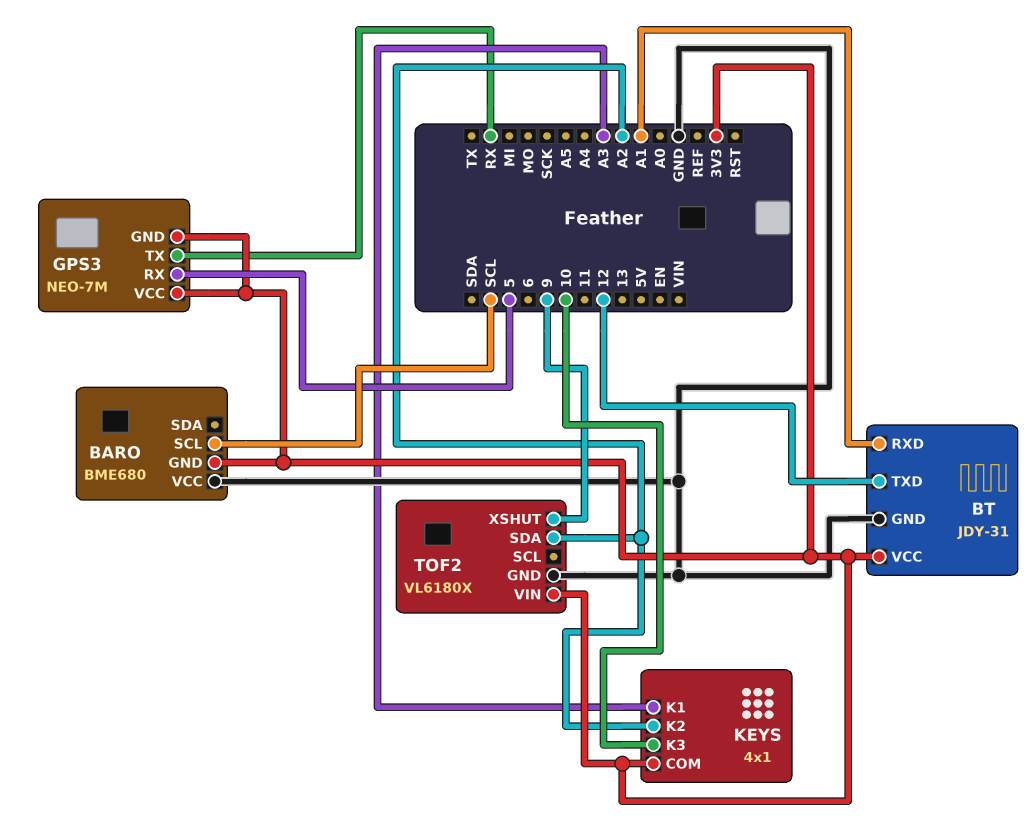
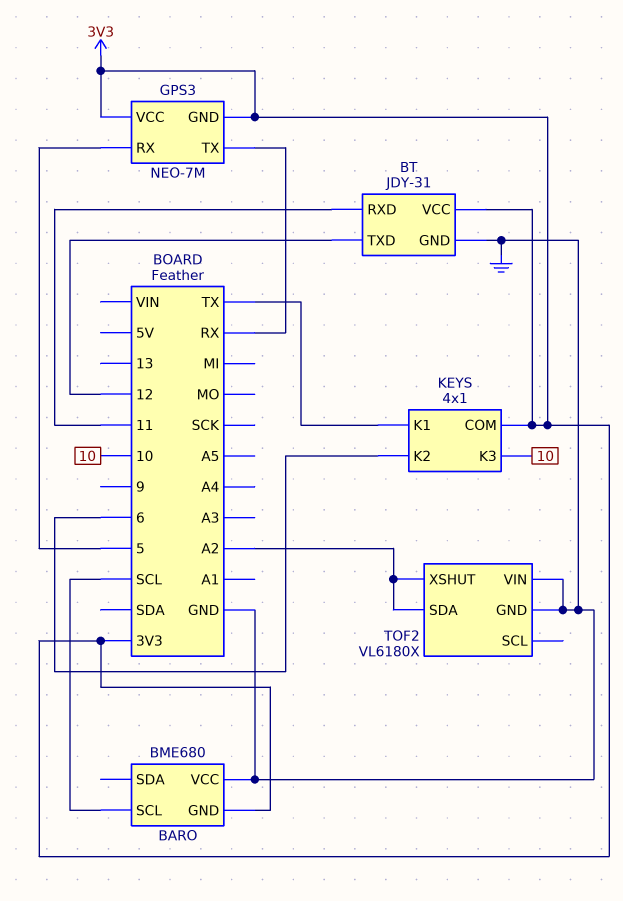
BT pin RXD: A1 -> 11
KEYS pin K1: A3 -> TX
KEYS pin K2: A2 -> 6
TOF2 pin VIN: 3V3 -> GND
TOF2 pin XSHUT: 9 -> A2

